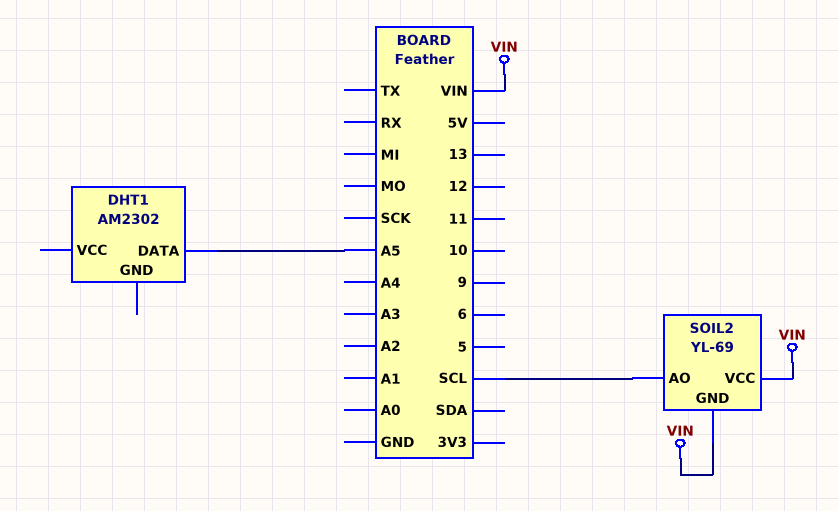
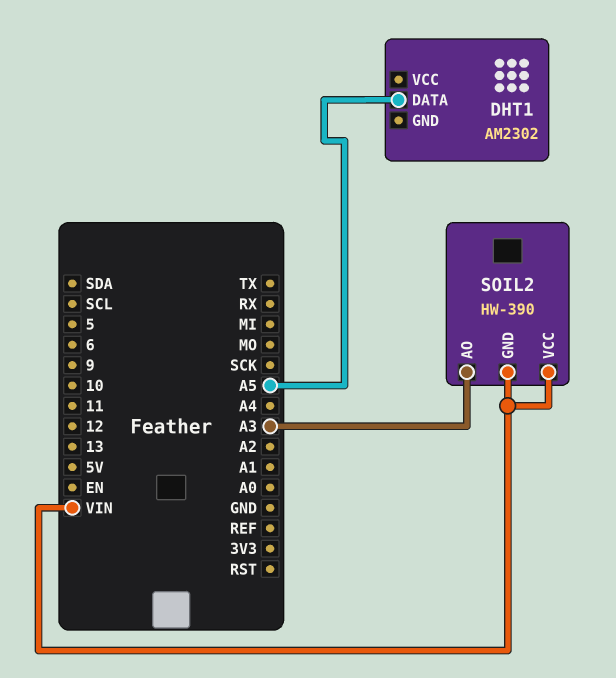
SOIL2: YL-69 -> HW-390
SOIL2 pin AO: SCL -> A3

